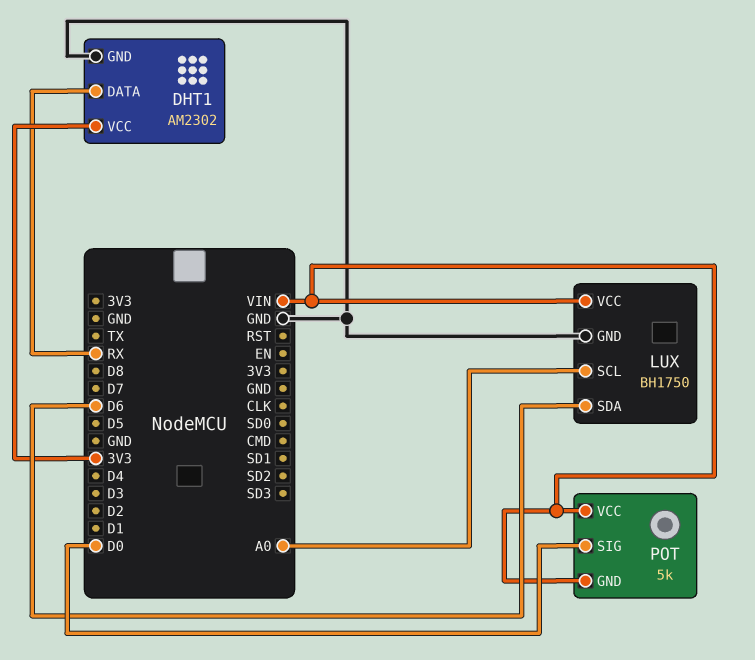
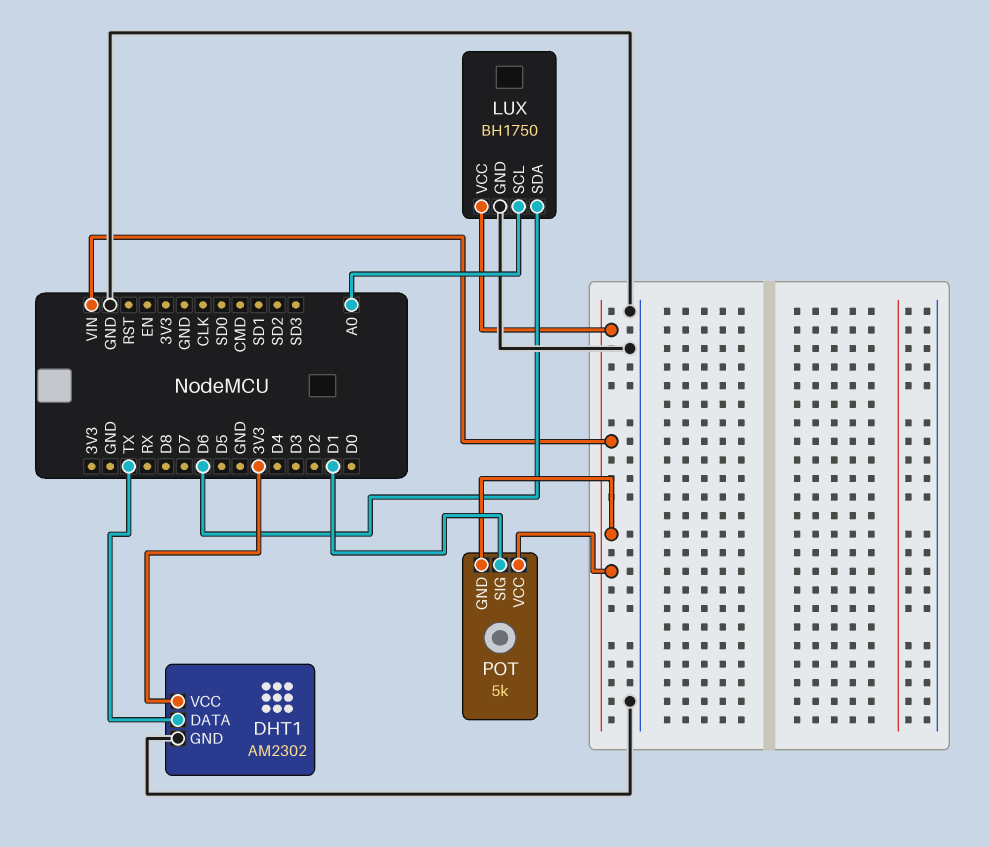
DHT1 pin DATA: RX -> TX
POT pin SIG: D0 -> D1

